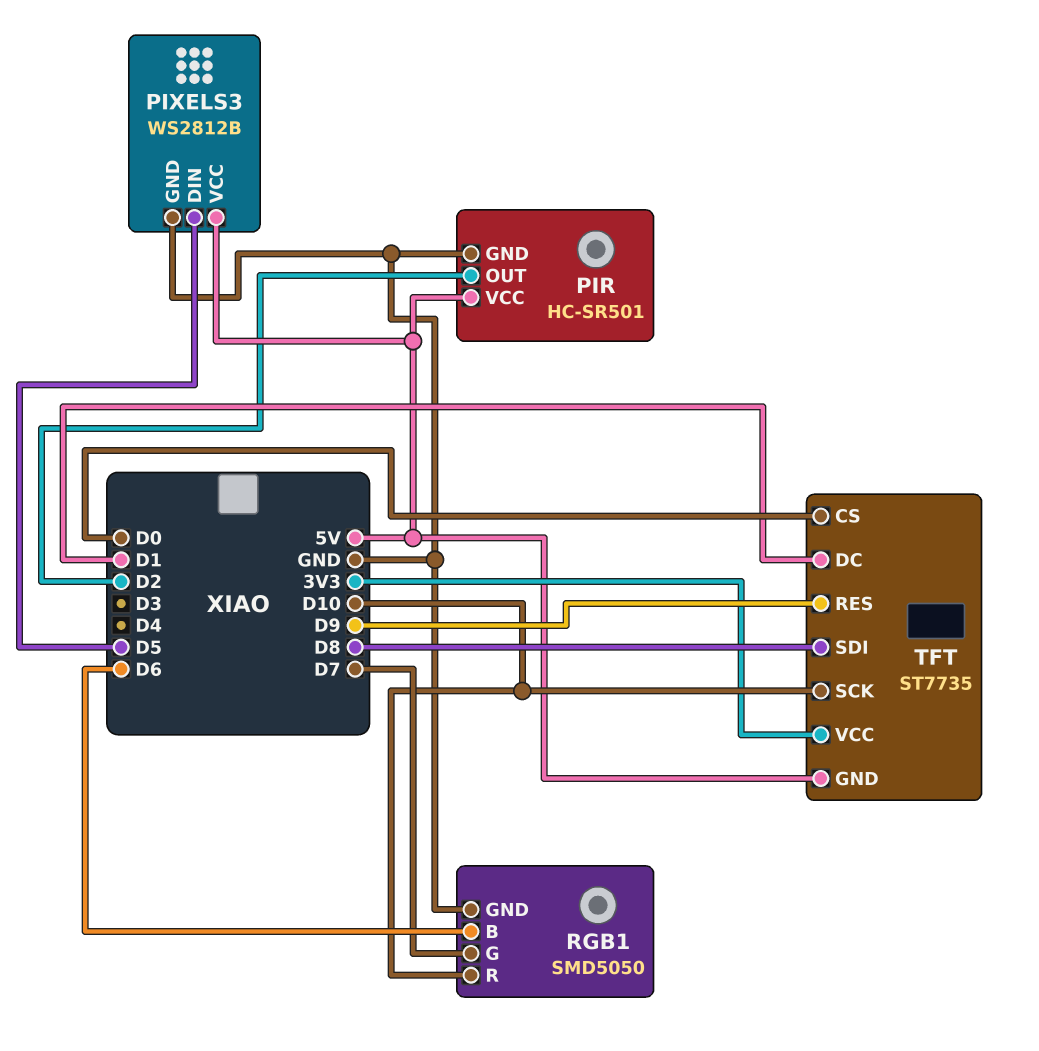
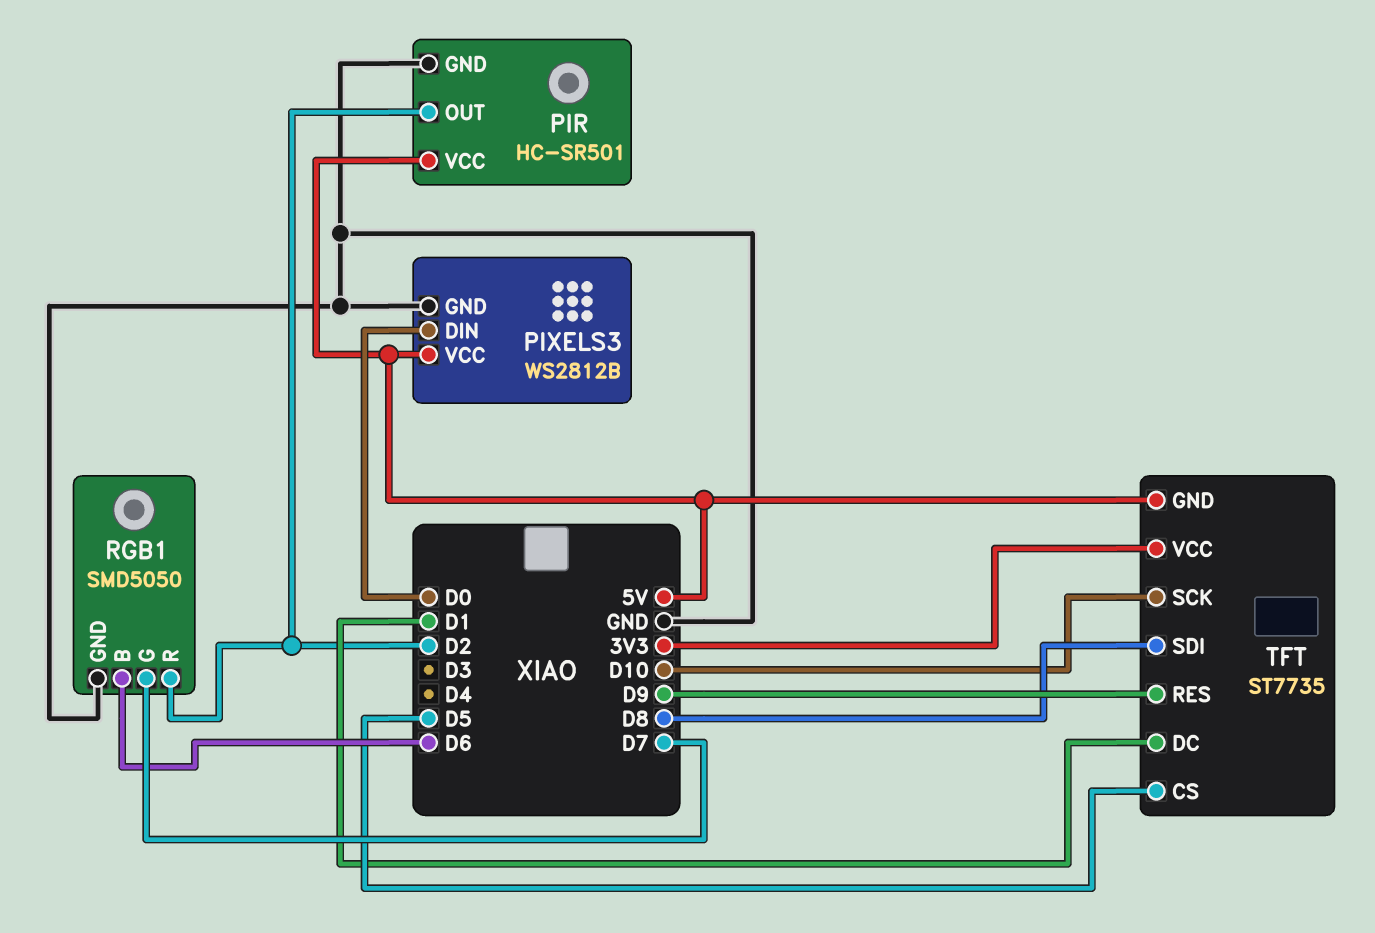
PIXELS3 pin DIN: D5 -> D0
RGB1 pin R: D10 -> D2
TFT pin CS: D0 -> D5

